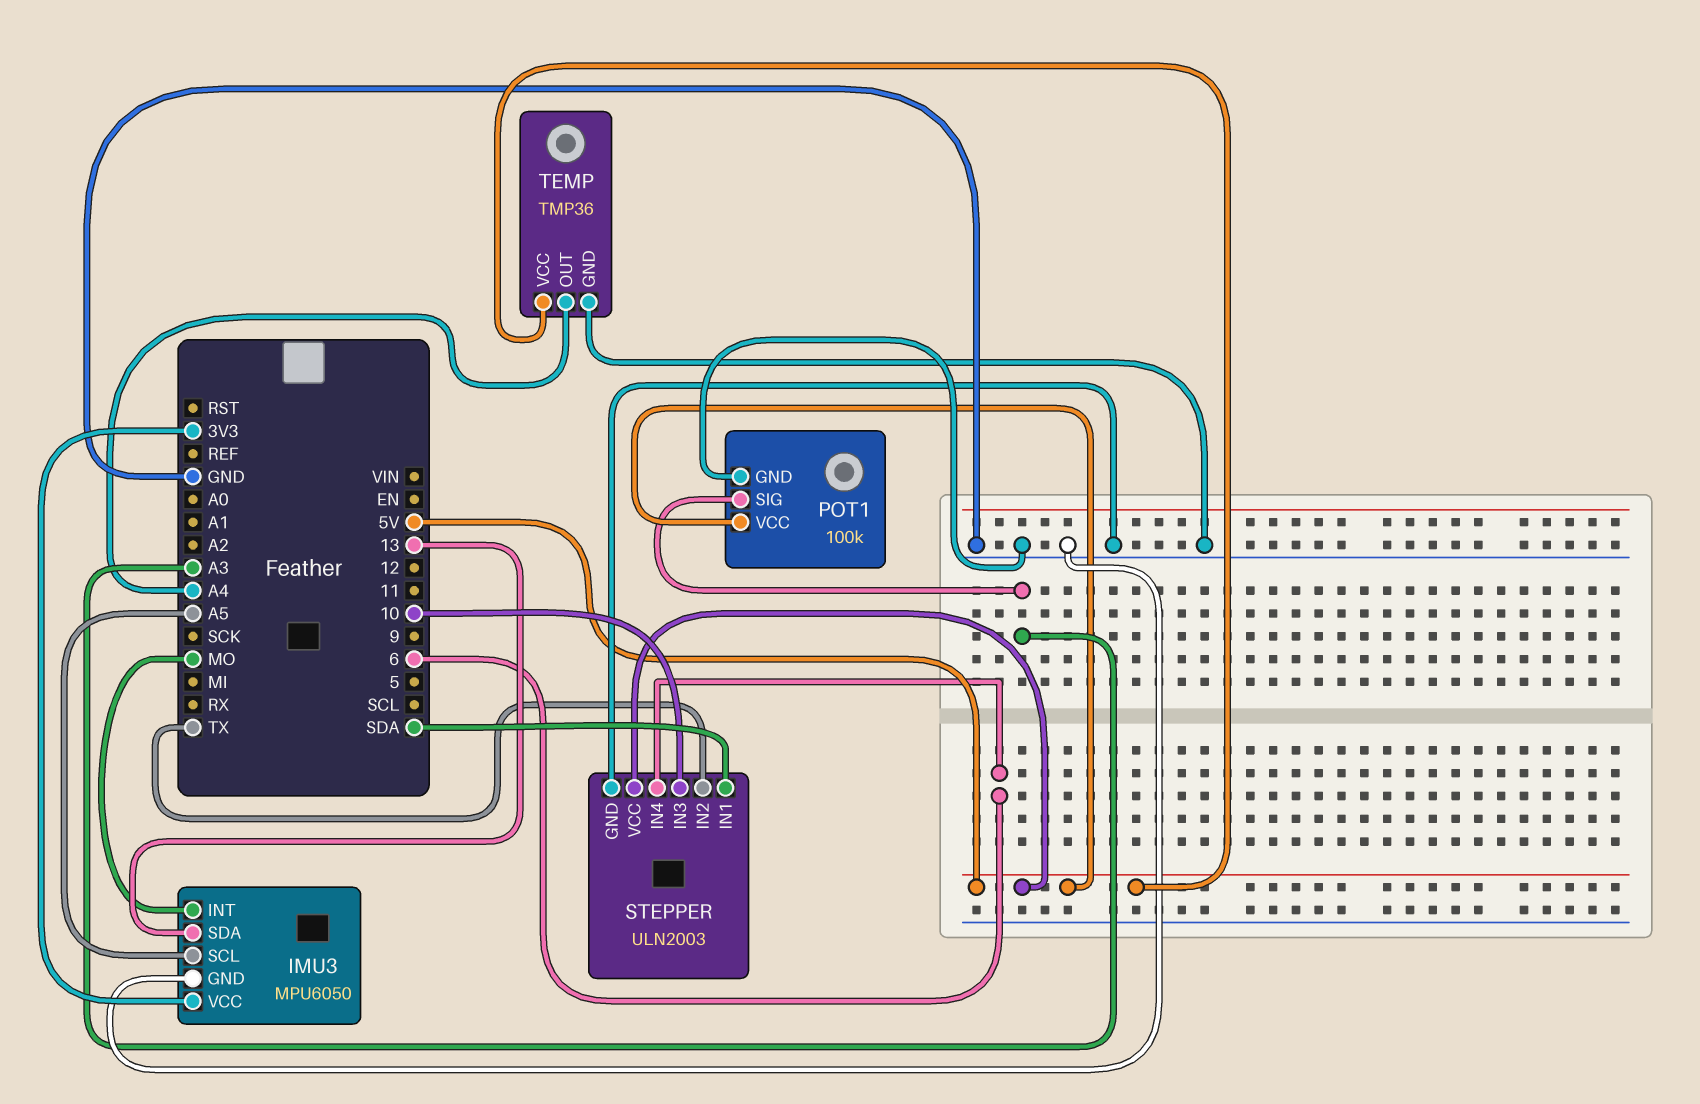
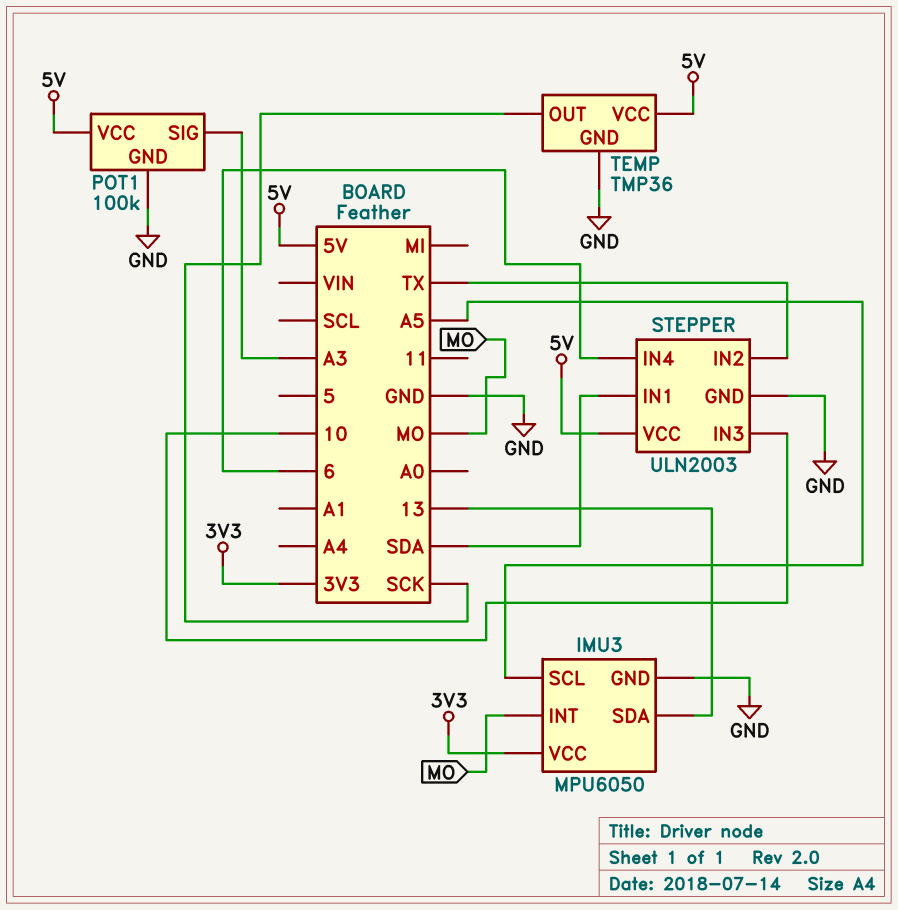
TEMP pin OUT: A4 -> SCK

